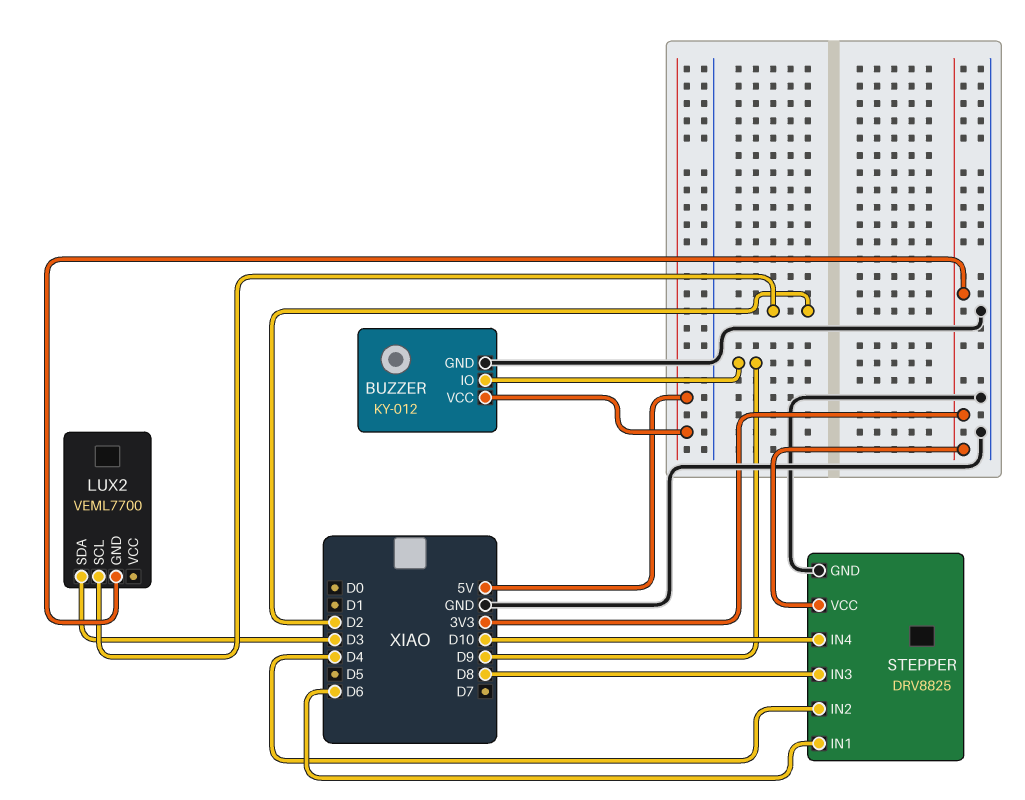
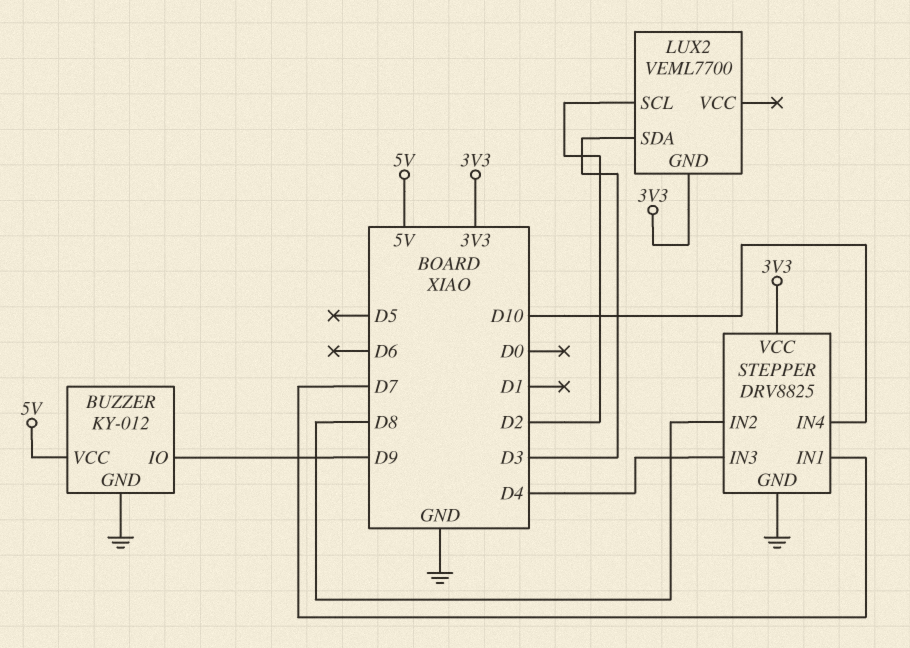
STEPPER pin IN1: D6 -> D7
STEPPER pin IN2: D4 -> D8
STEPPER pin IN3: D8 -> D4

